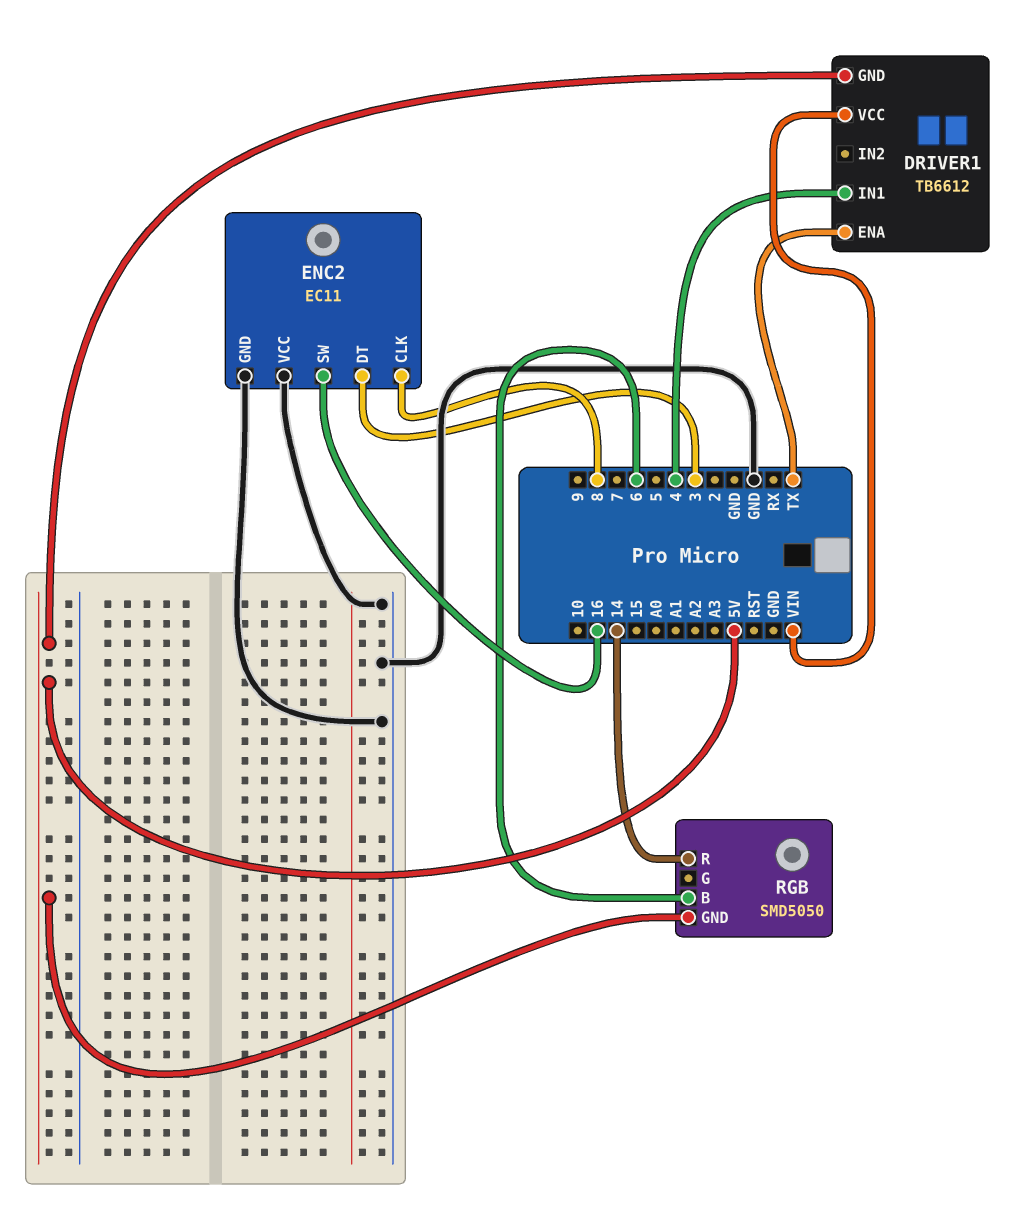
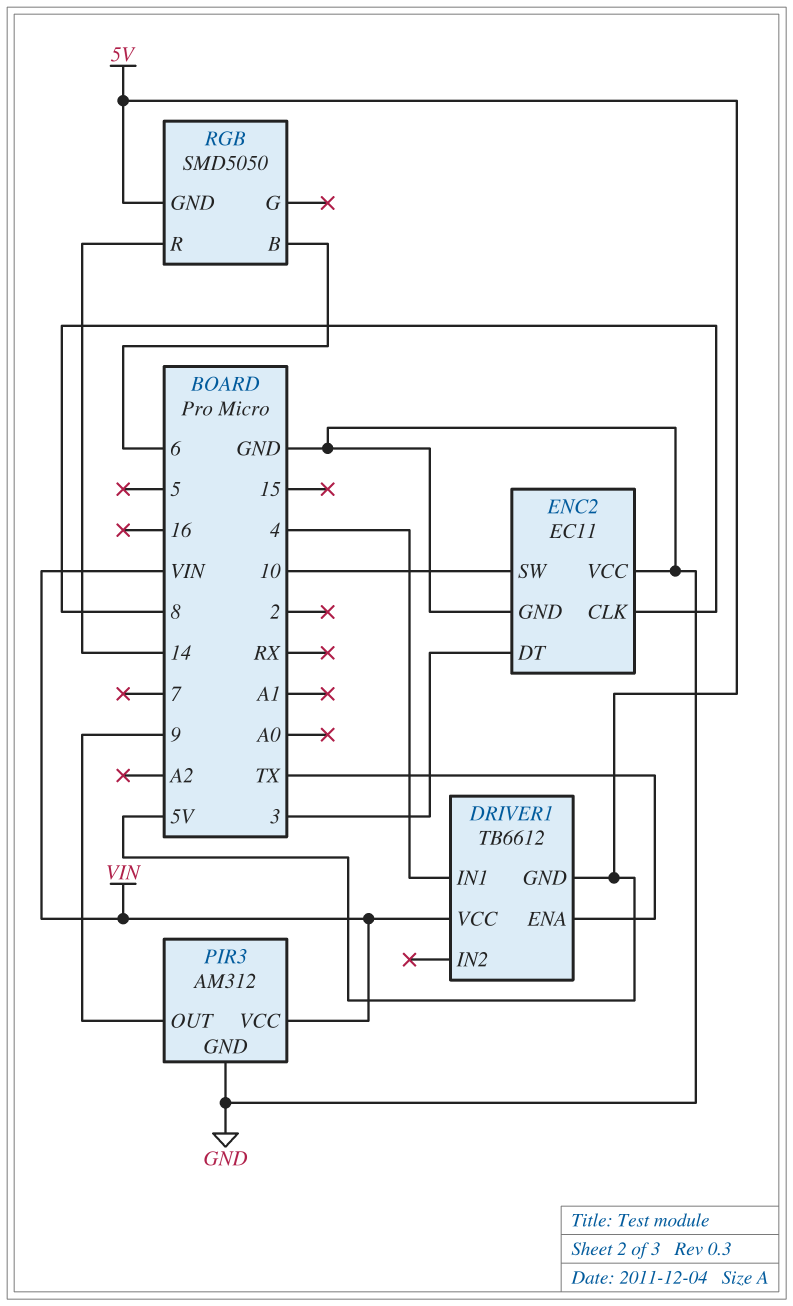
ENC2 pin SW: 16 -> 10
PIR3: none -> AM312
PIR3 pin GND: none -> GND
PIR3 pin OUT: none -> 9
PIR3 pin VCC: none -> VIN

